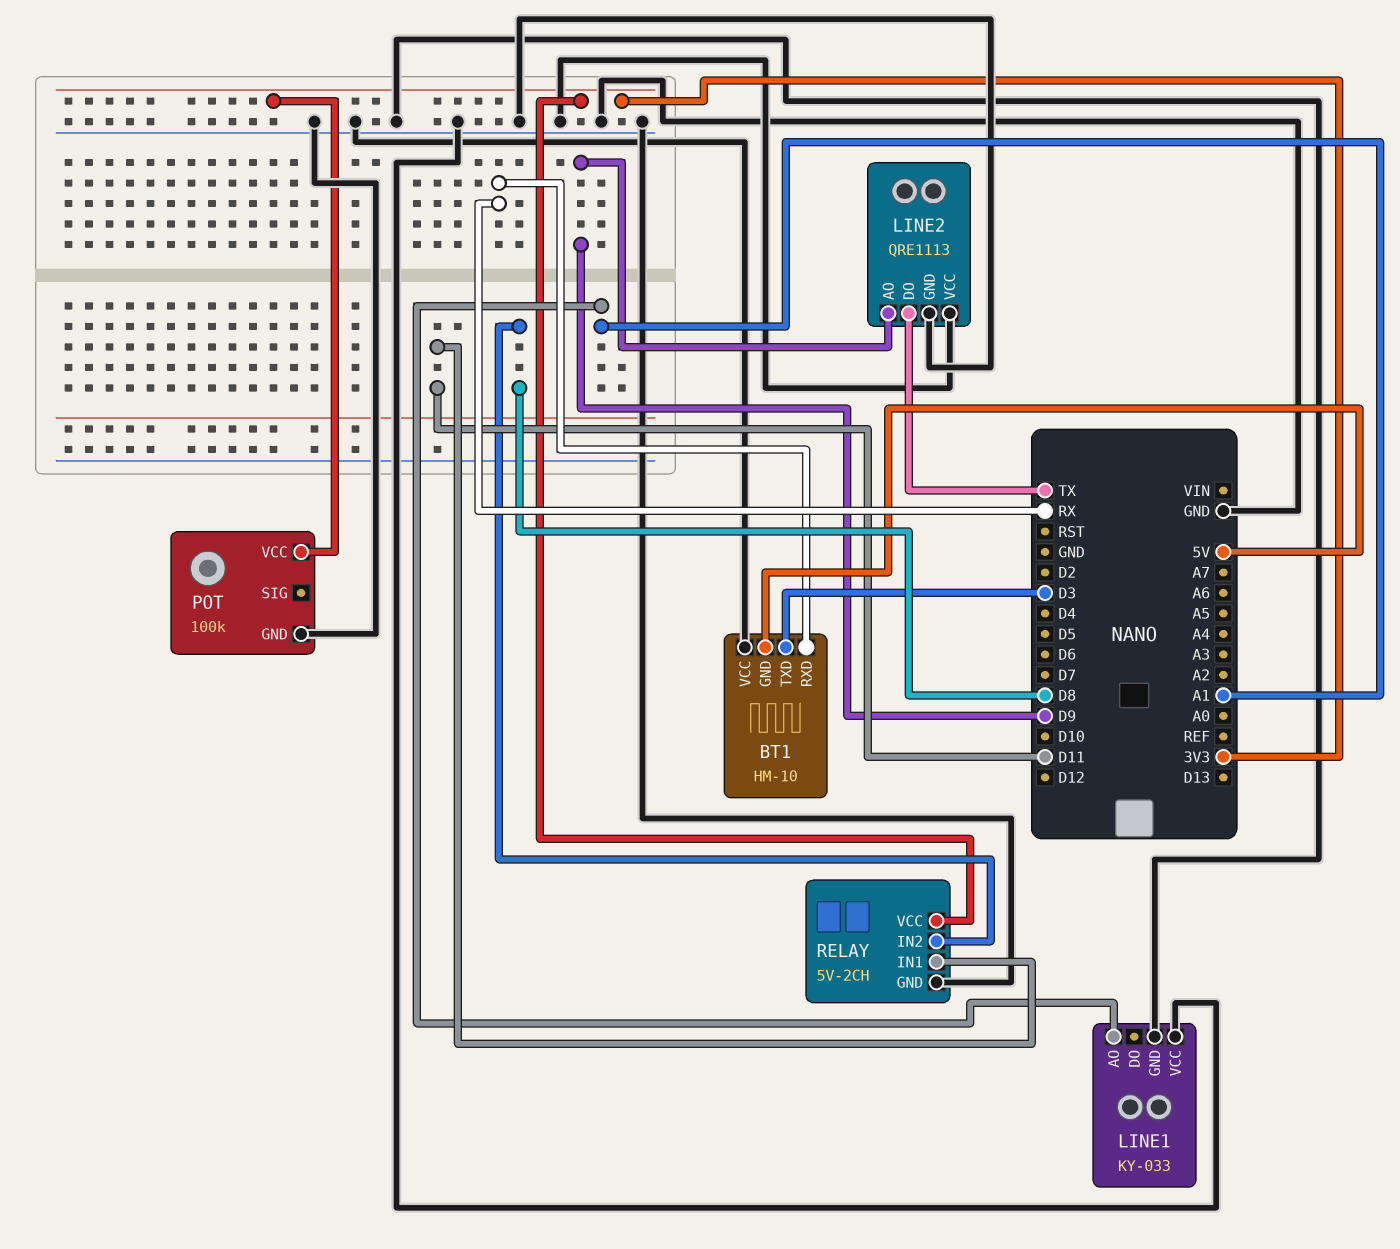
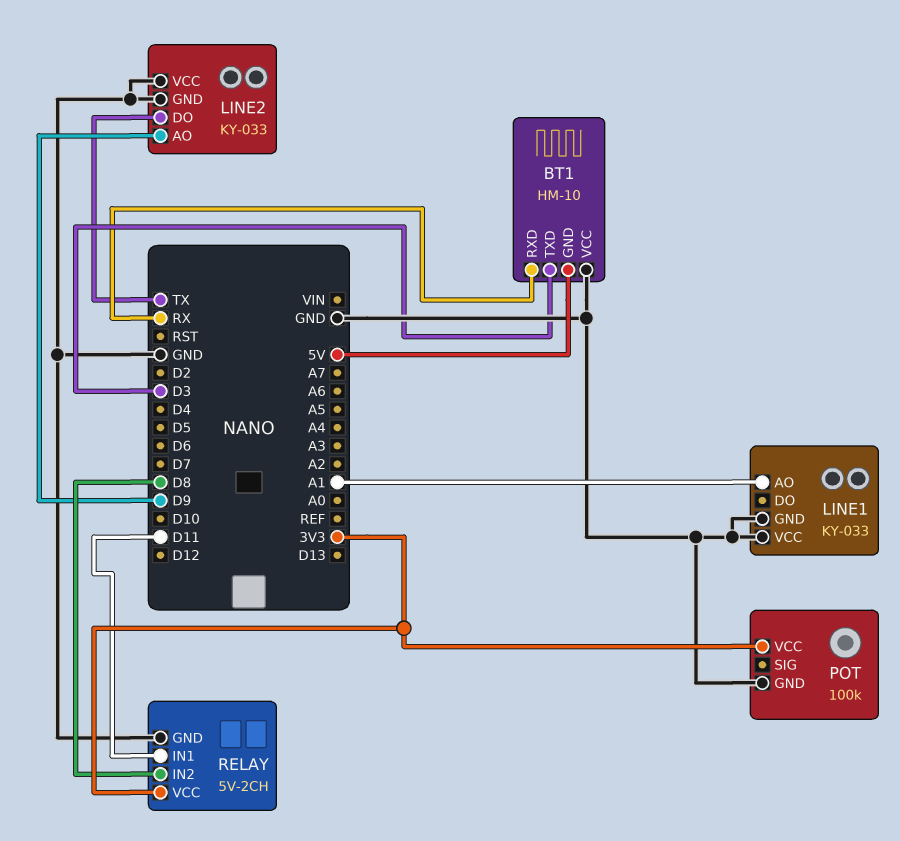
LINE2: QRE1113 -> KY-033

